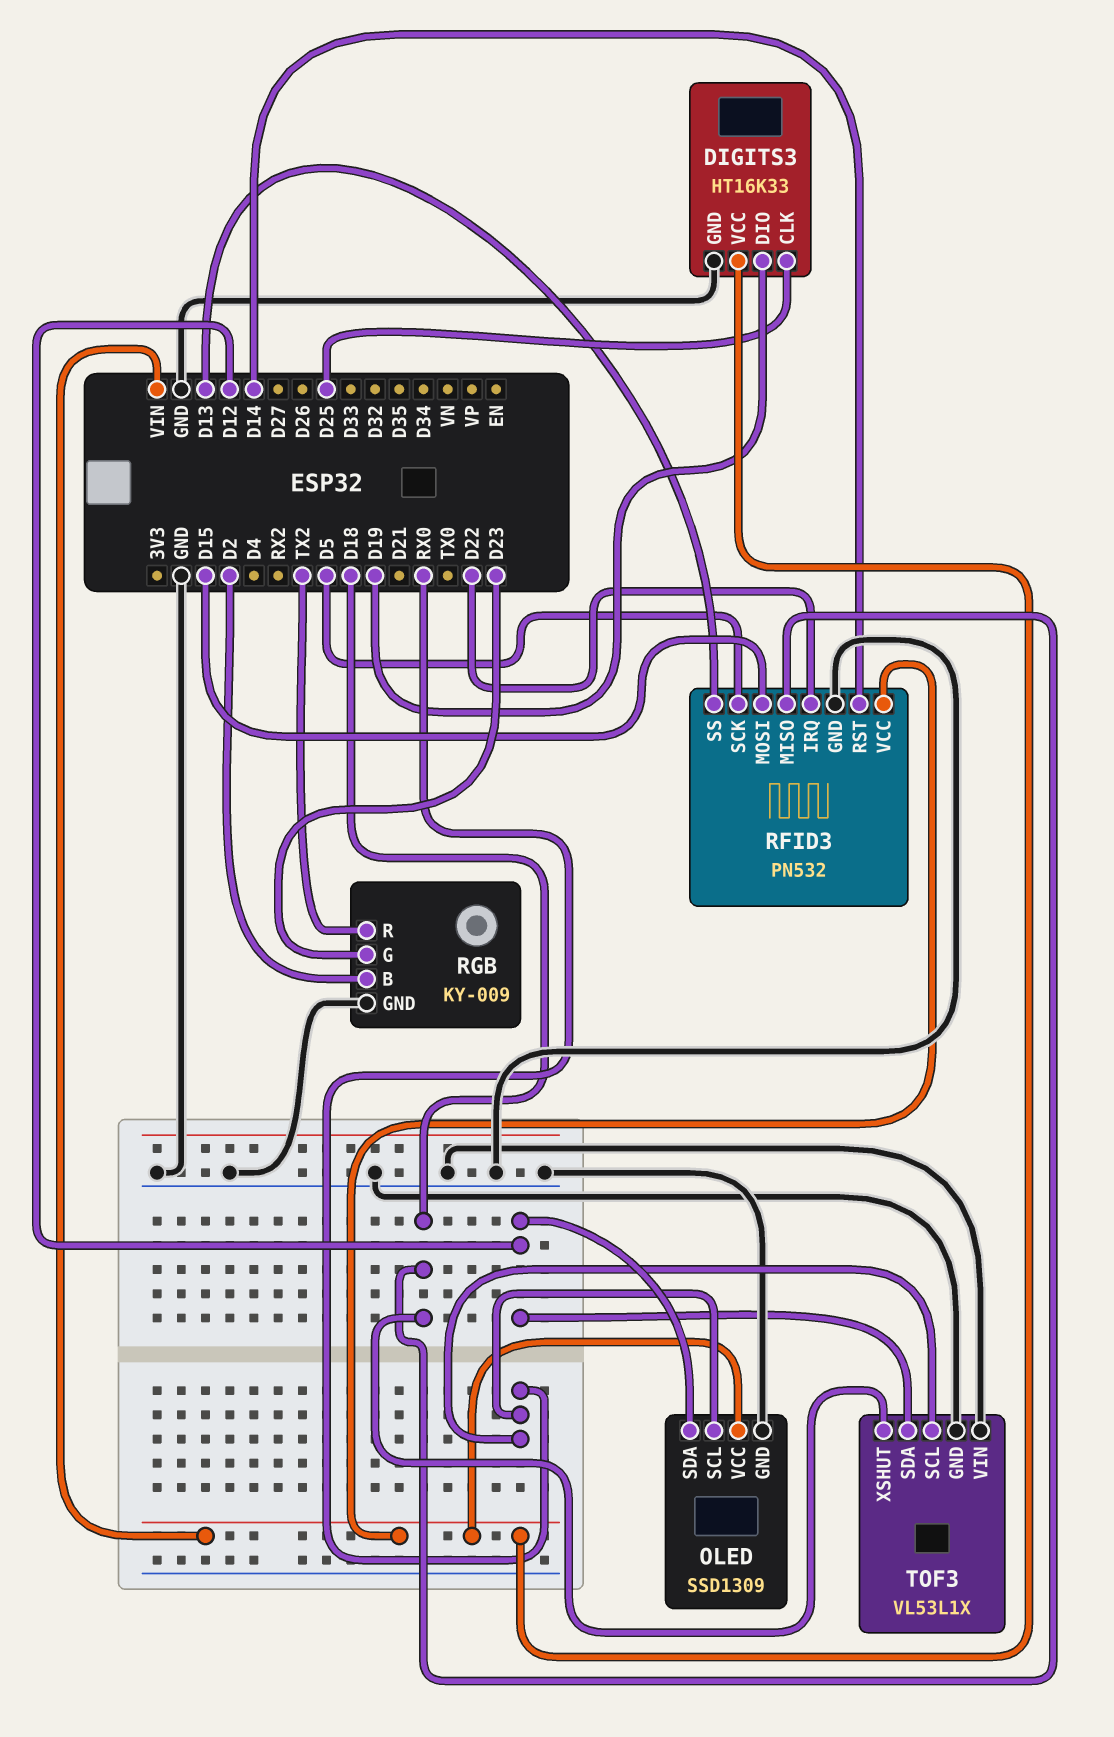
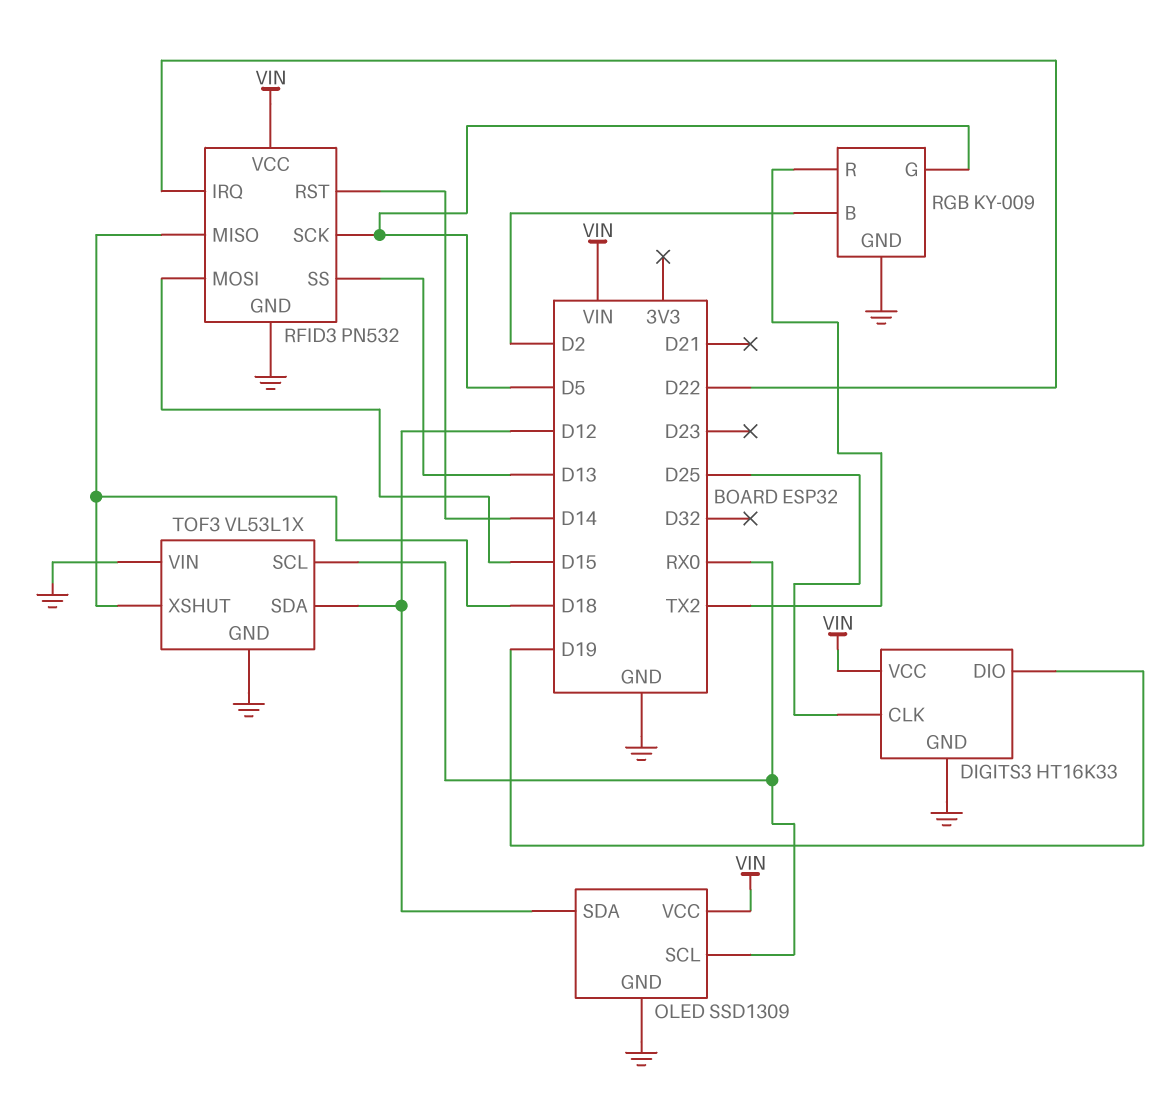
RGB pin G: D23 -> D5

